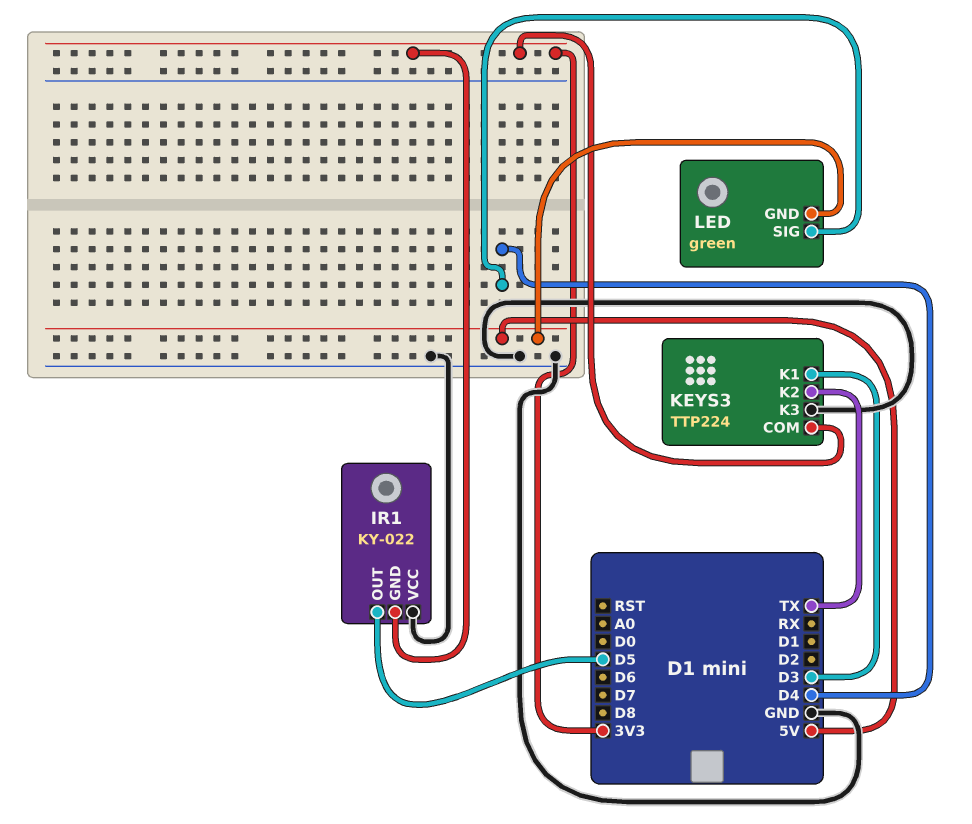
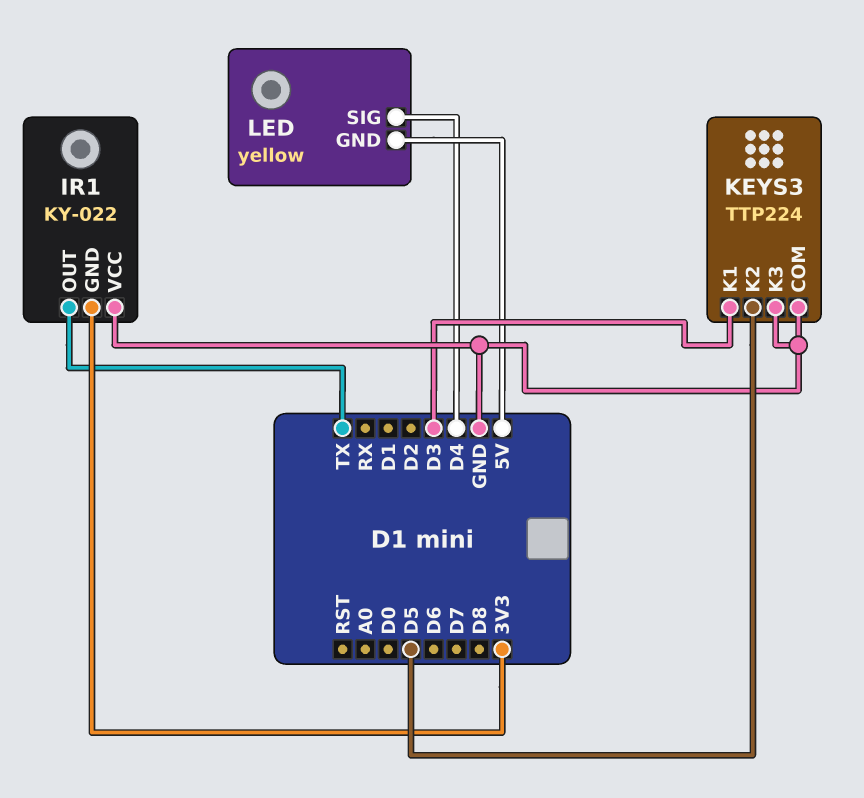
IR1 pin OUT: D5 -> TX
KEYS3 pin COM: 3V3 -> GND
KEYS3 pin K2: TX -> D5
LED: green -> yellow

